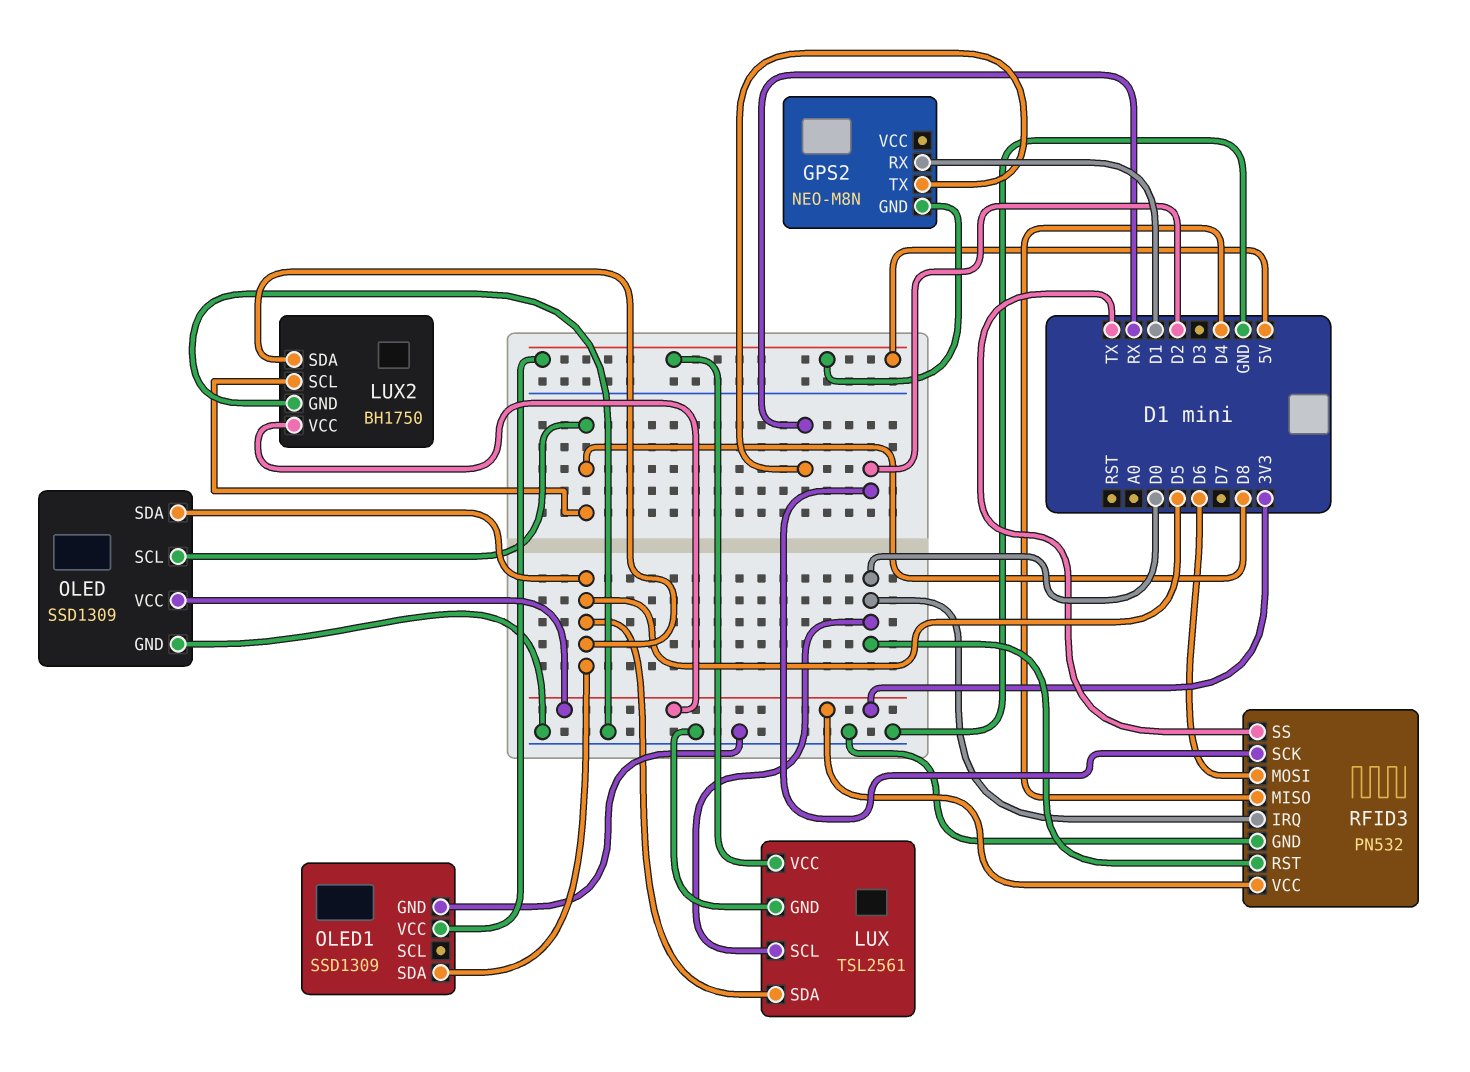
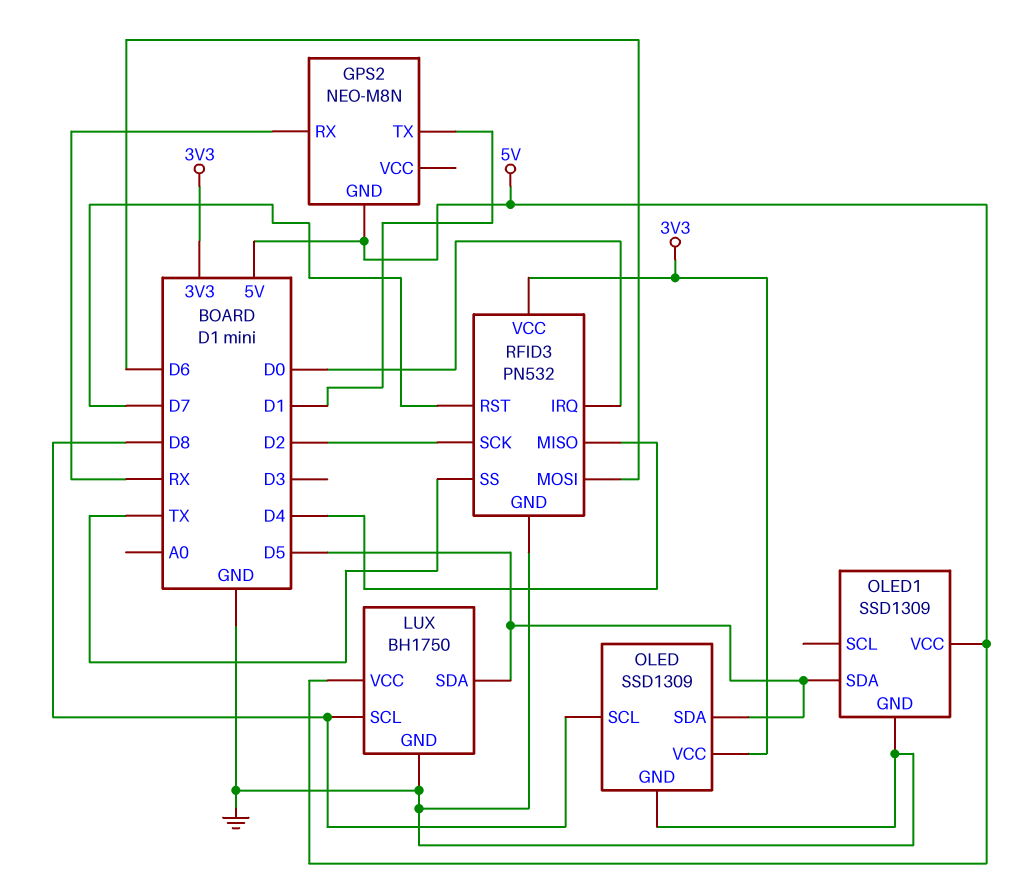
GPS2 pin RX: D1 -> RX
GPS2 pin TX: RX -> D1
LUX: TSL2561 -> BH1750
LUX pin SCL: D0 -> D8
LUX2: BH1750 -> none
LUX2 pin GND: GND -> none
LUX2 pin SCL: D8 -> none
LUX2 pin SDA: D5 -> none
LUX2 pin VCC: 3V3 -> none
RFID3 pin RST: D0 -> D7

